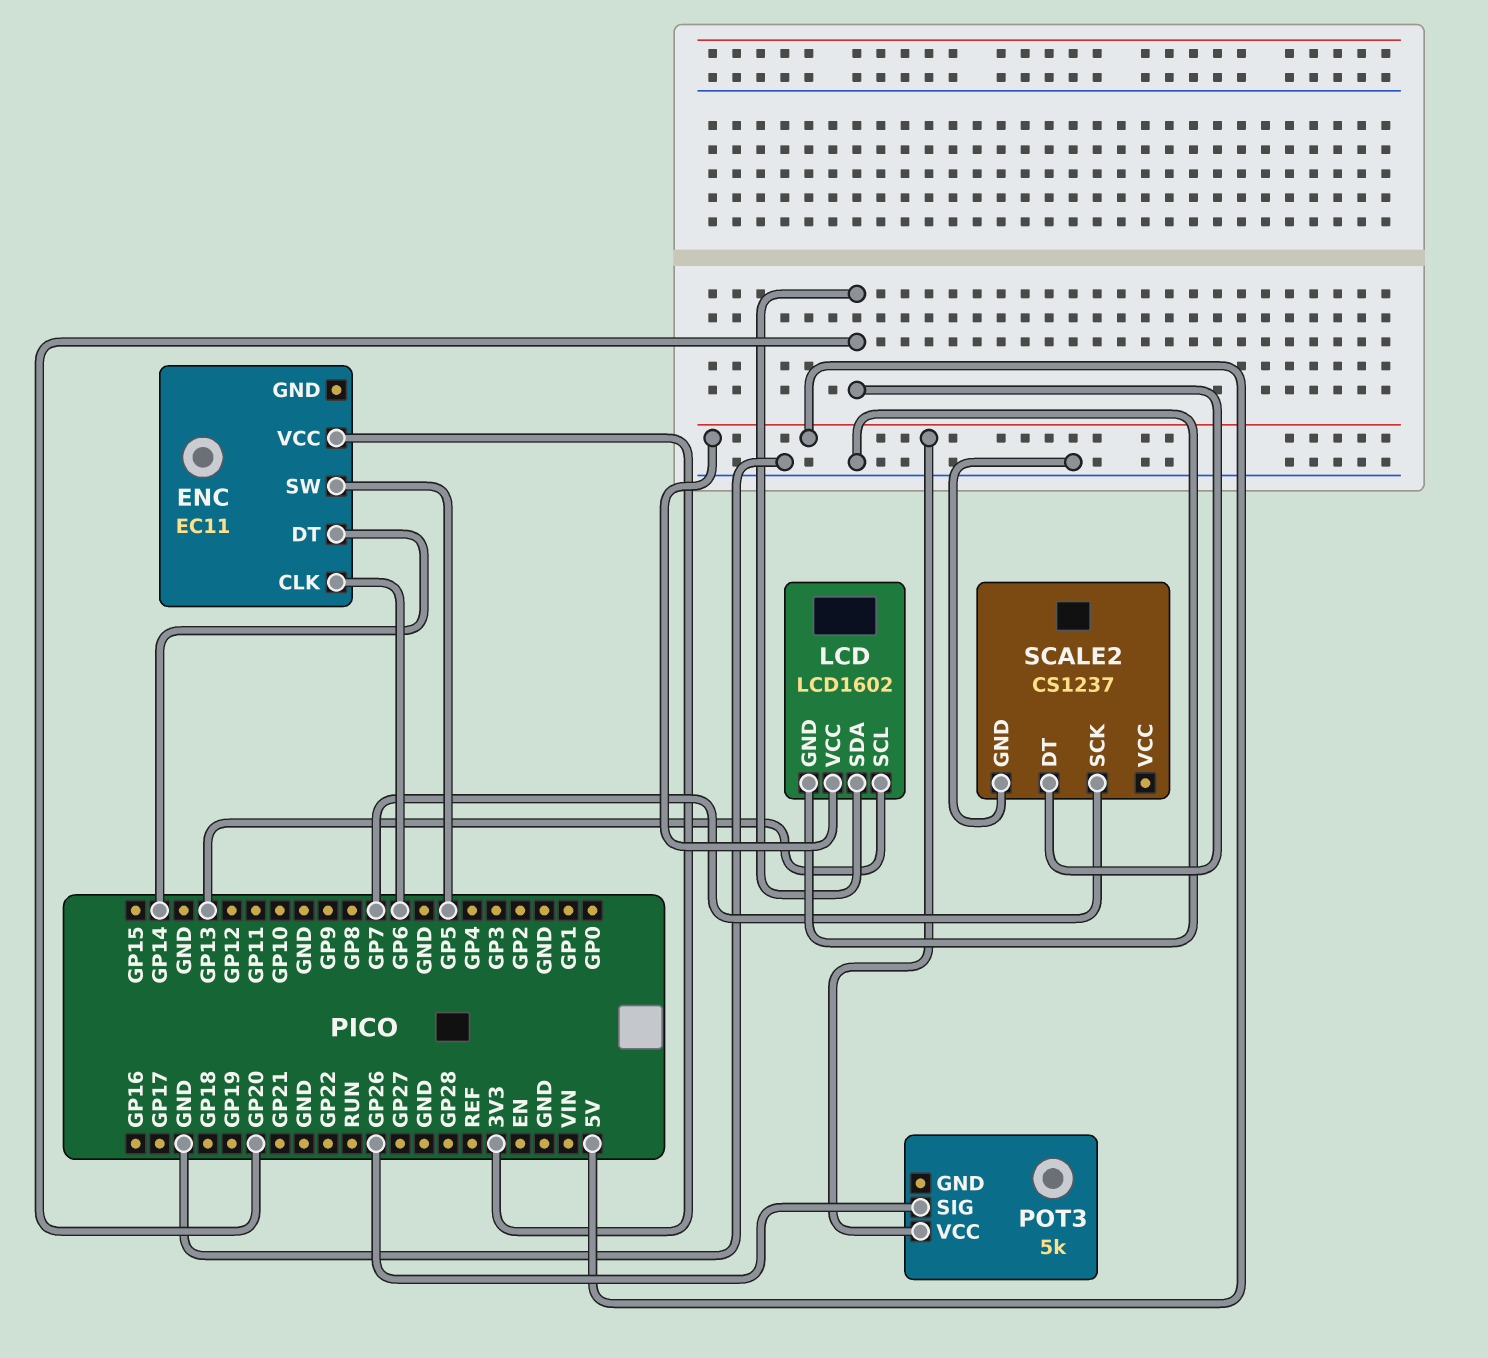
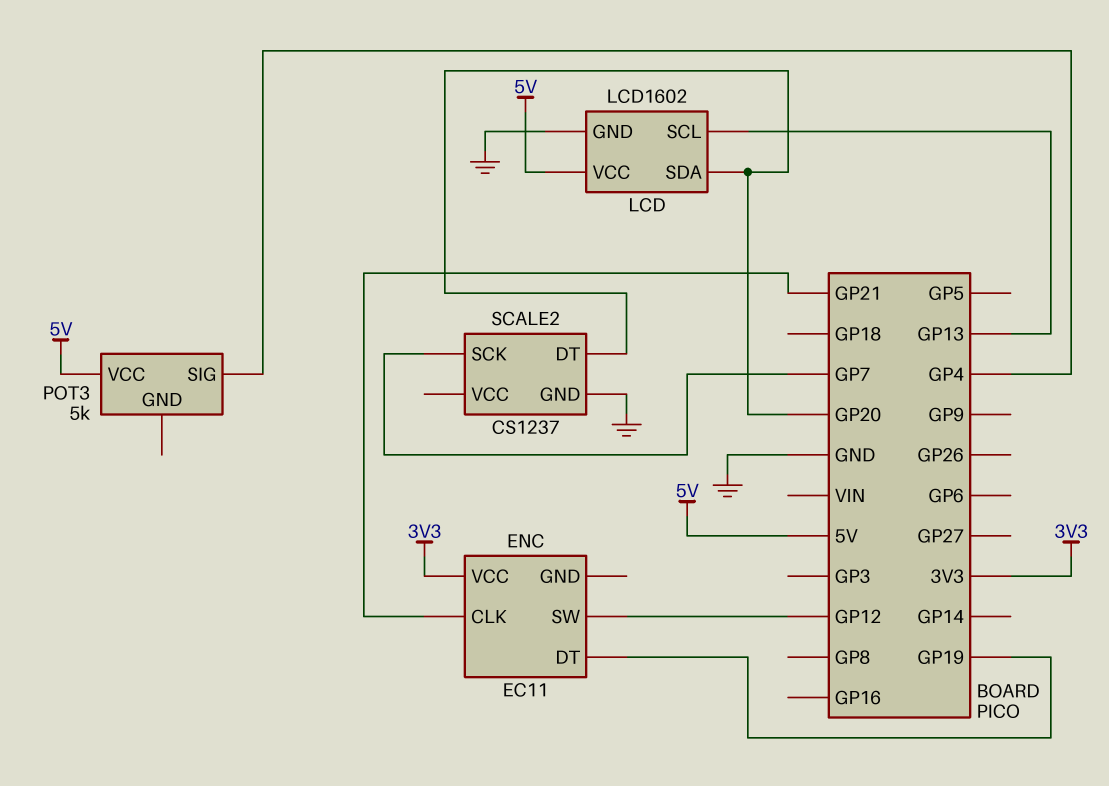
ENC pin CLK: GP6 -> GP21
ENC pin DT: GP14 -> GP19
ENC pin SW: GP5 -> GP12
POT3 pin SIG: GP26 -> GP4

